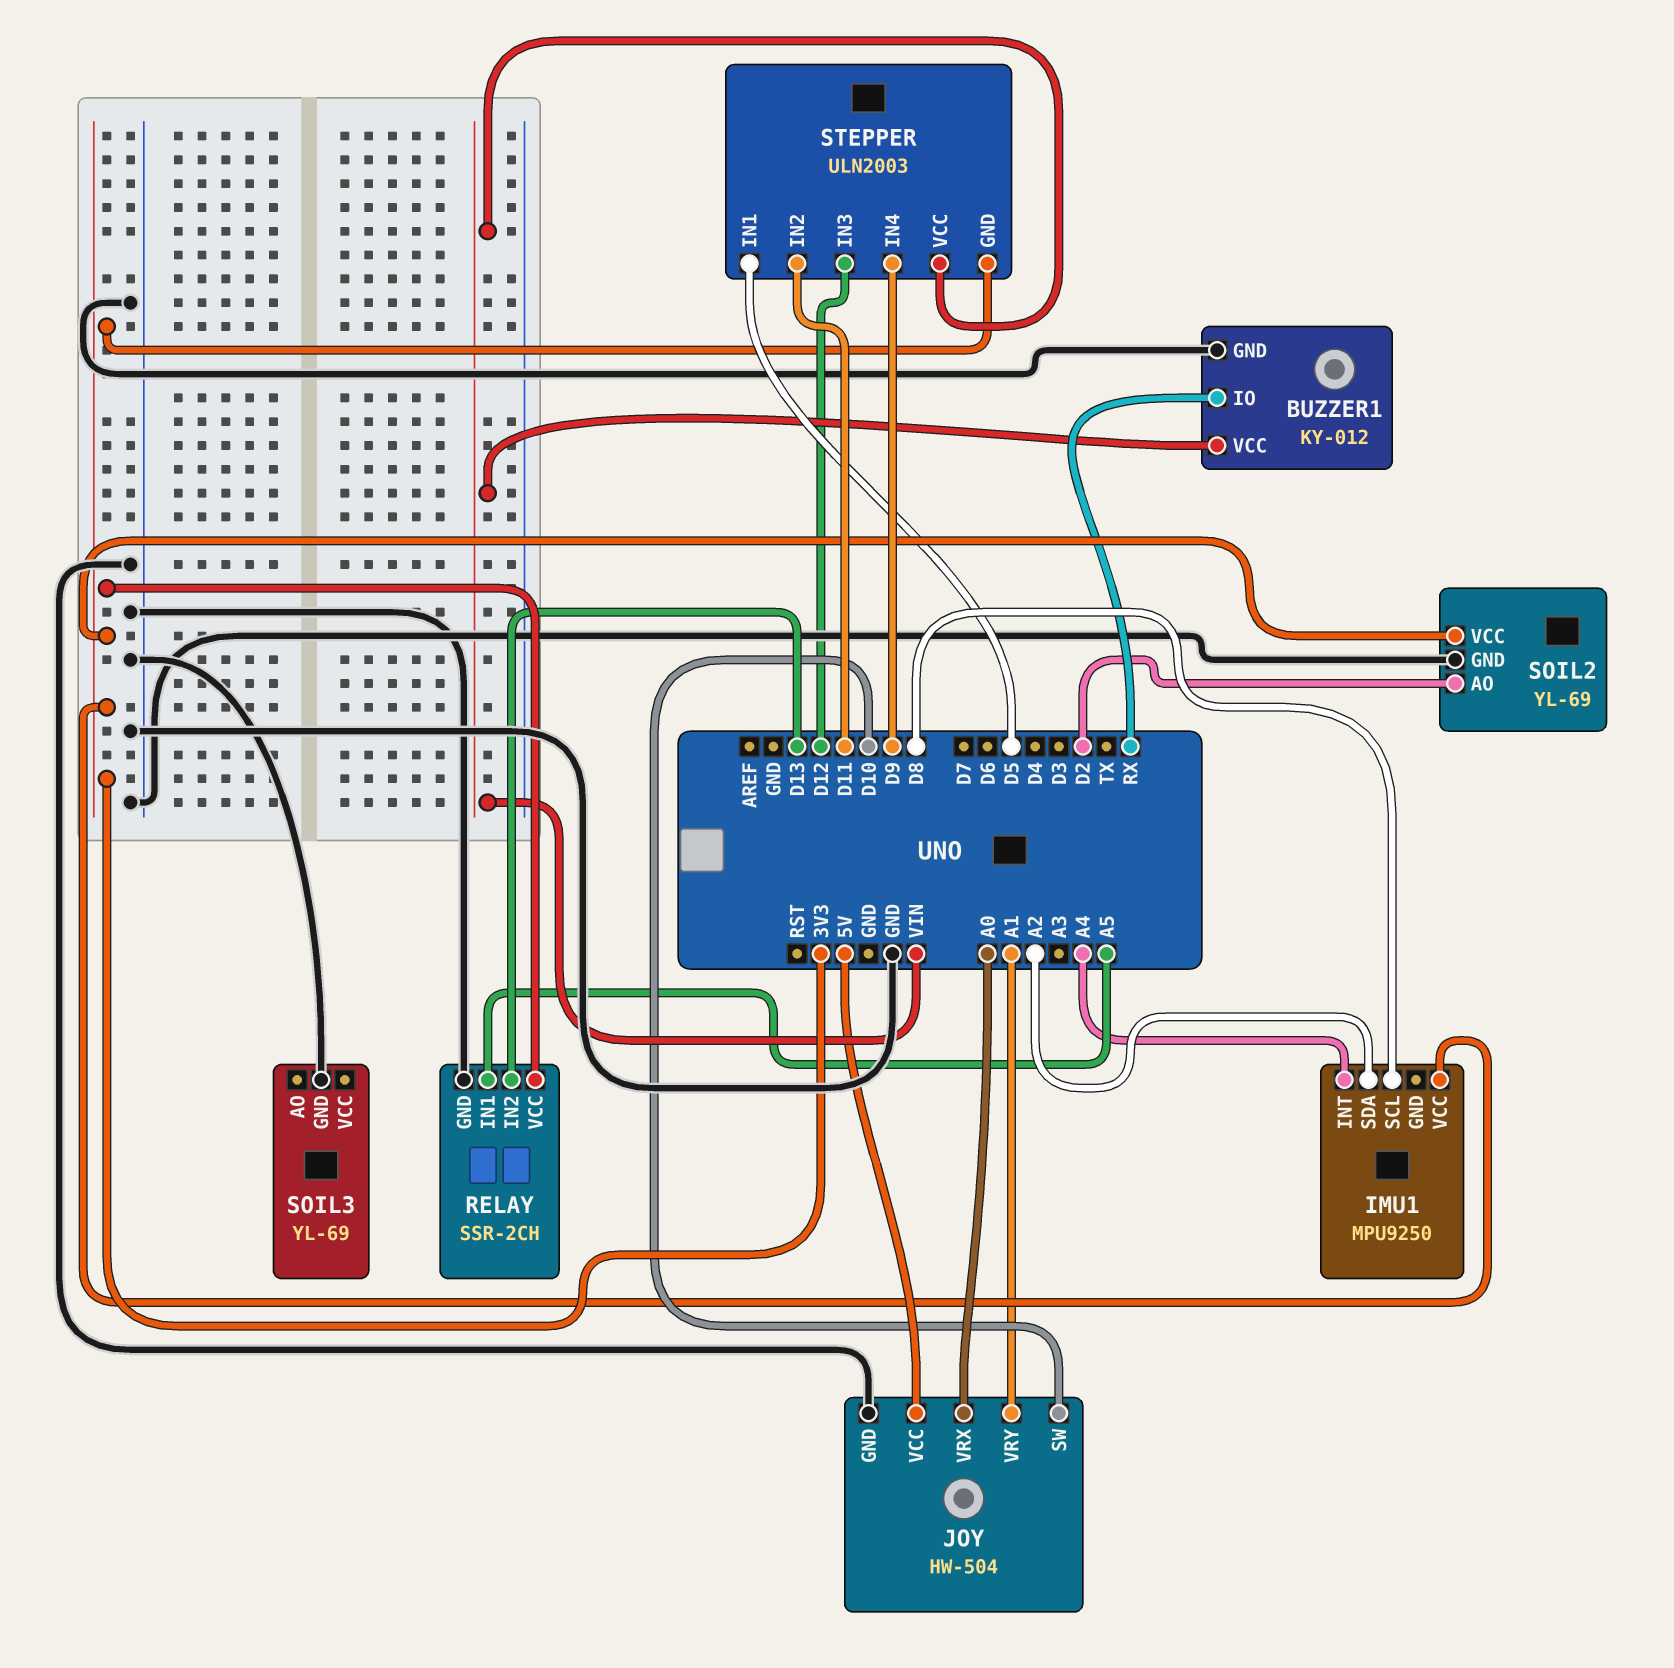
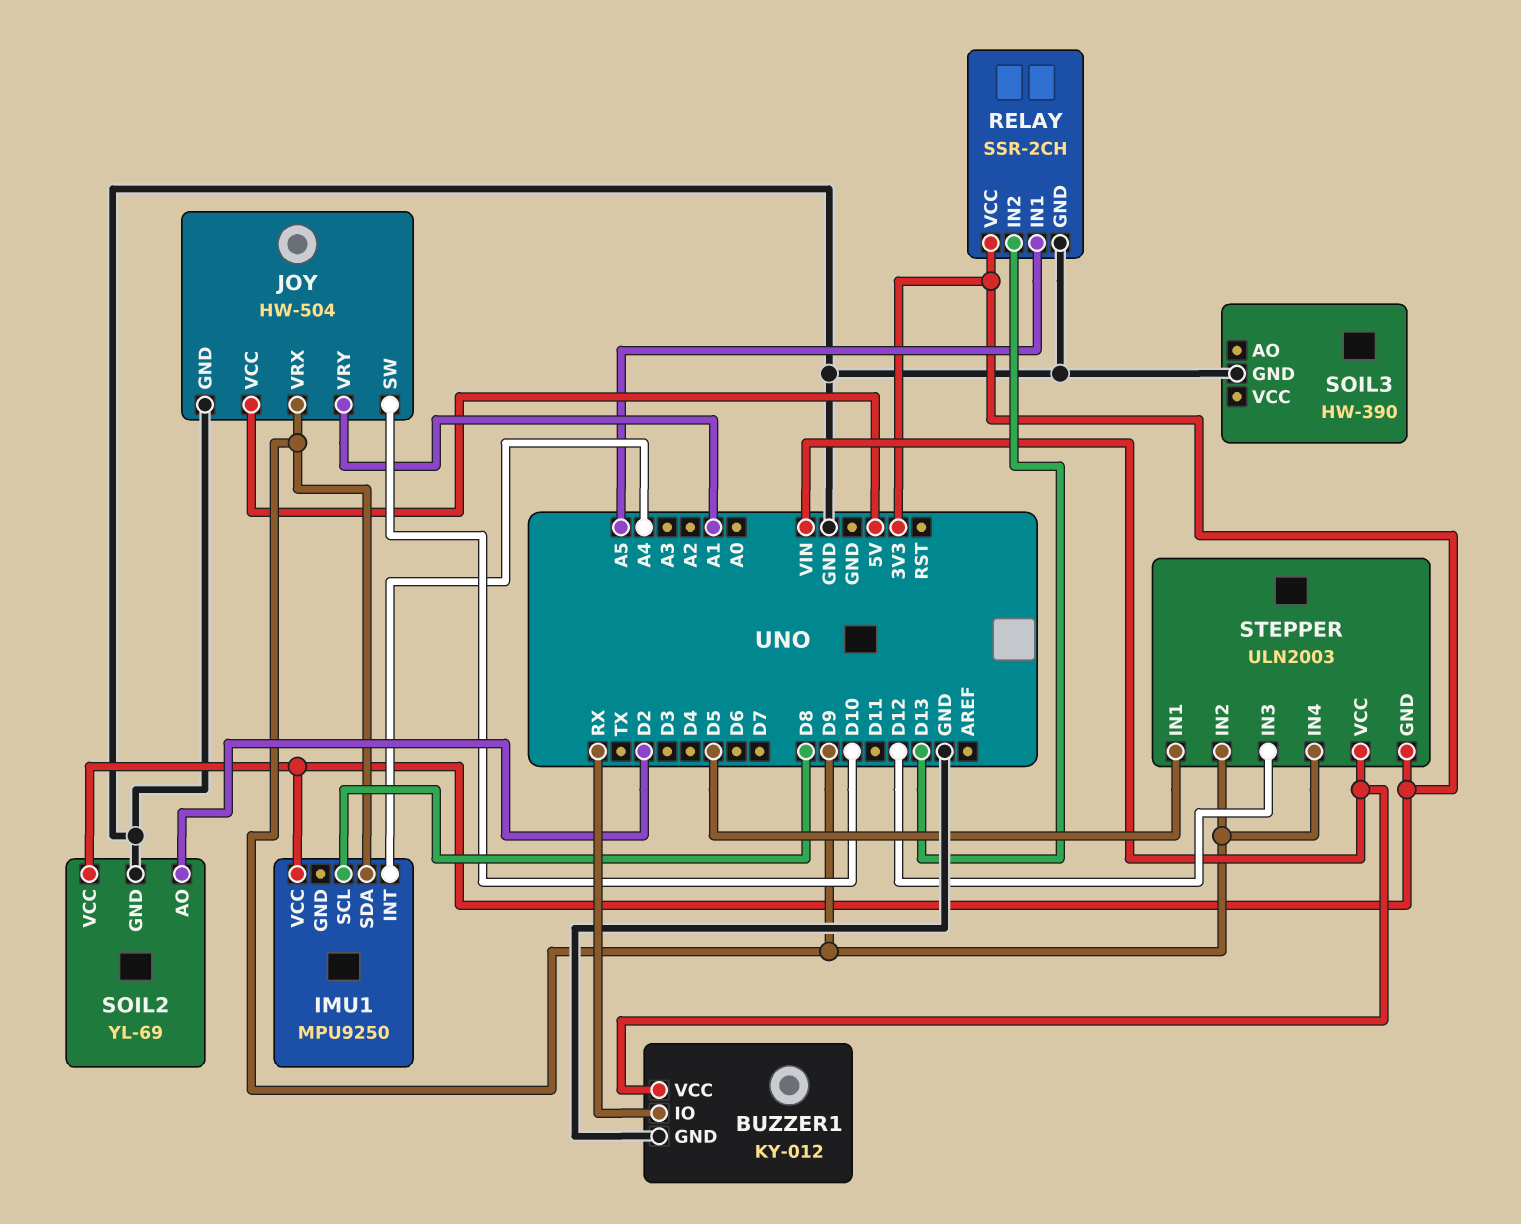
IMU1 pin SDA: A2 -> D9
JOY pin VRX: A0 -> D9
SOIL3: YL-69 -> HW-390
STEPPER pin IN2: D11 -> D9

